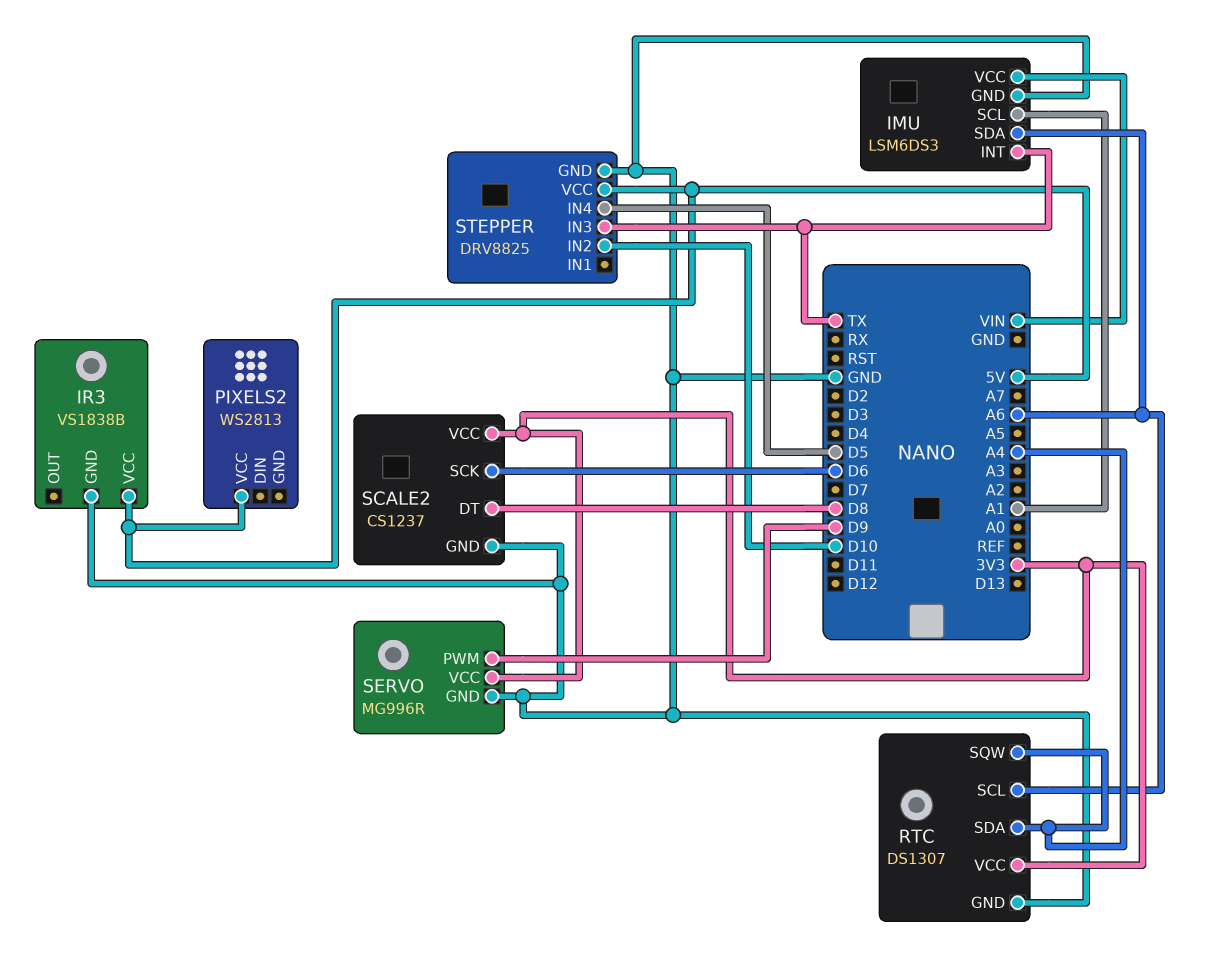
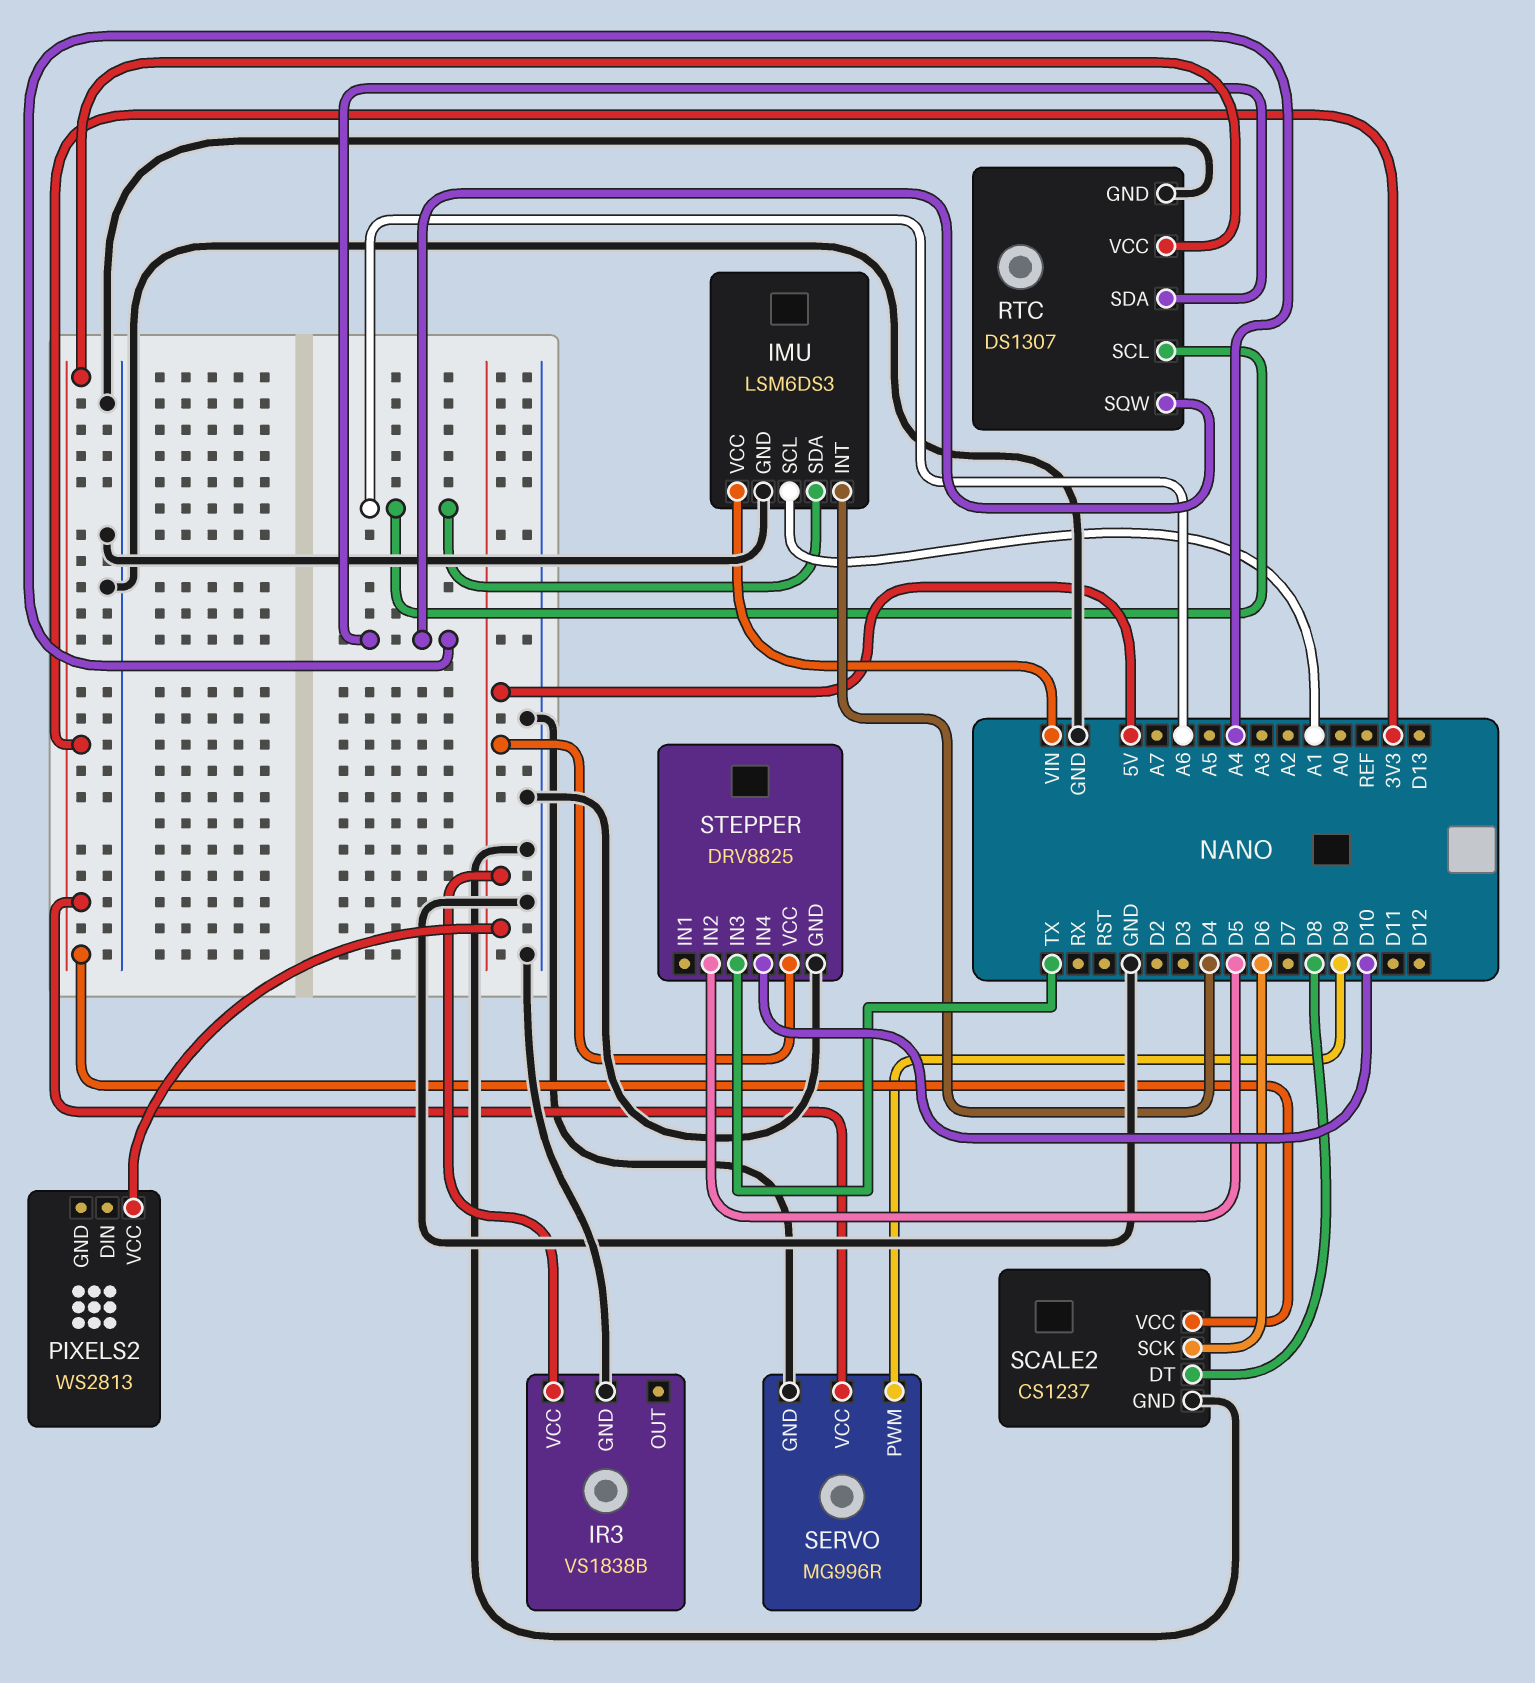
IMU pin INT: TX -> D4
STEPPER pin IN2: D10 -> D5
STEPPER pin IN4: D5 -> D10

